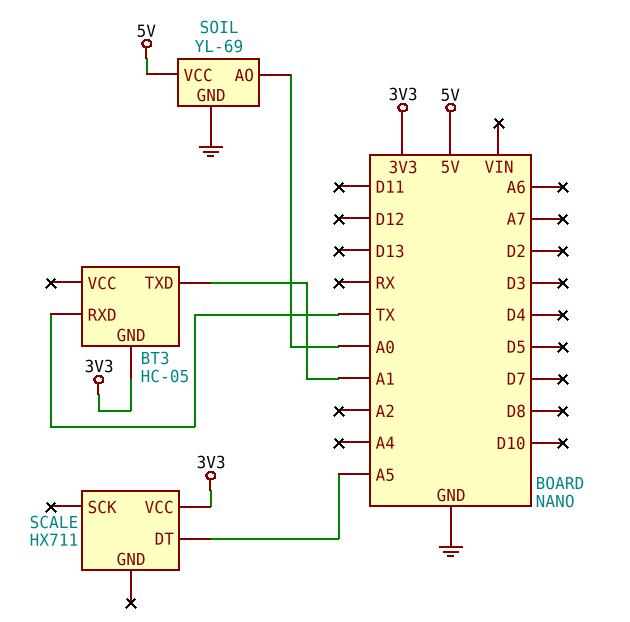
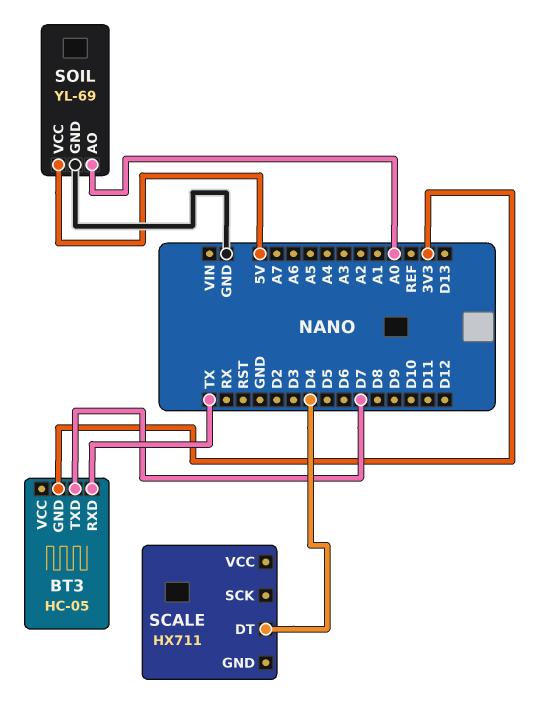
BT3 pin TXD: A1 -> D7
SCALE pin DT: A5 -> D4
SCALE pin VCC: 3V3 -> none

